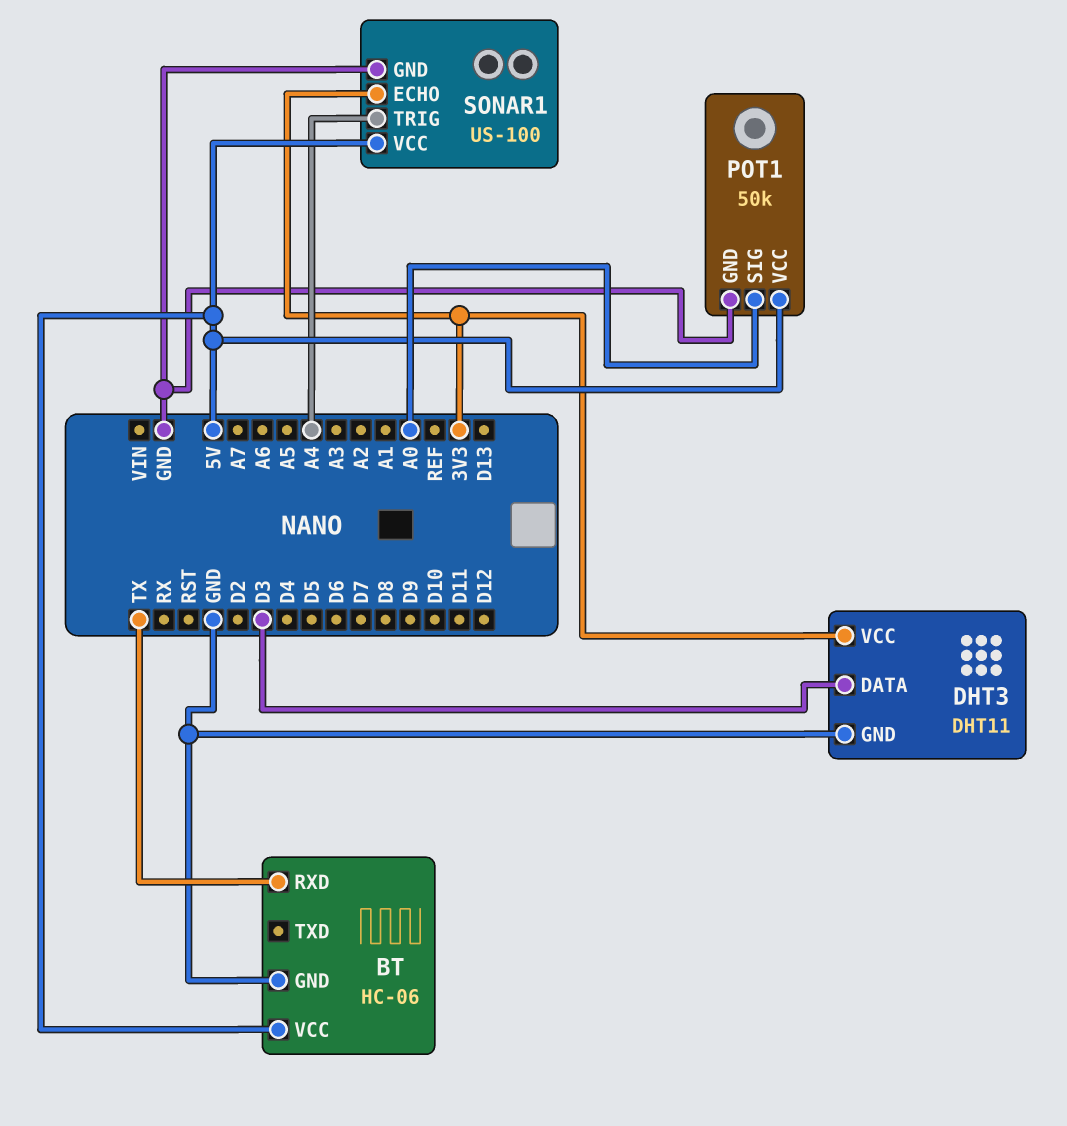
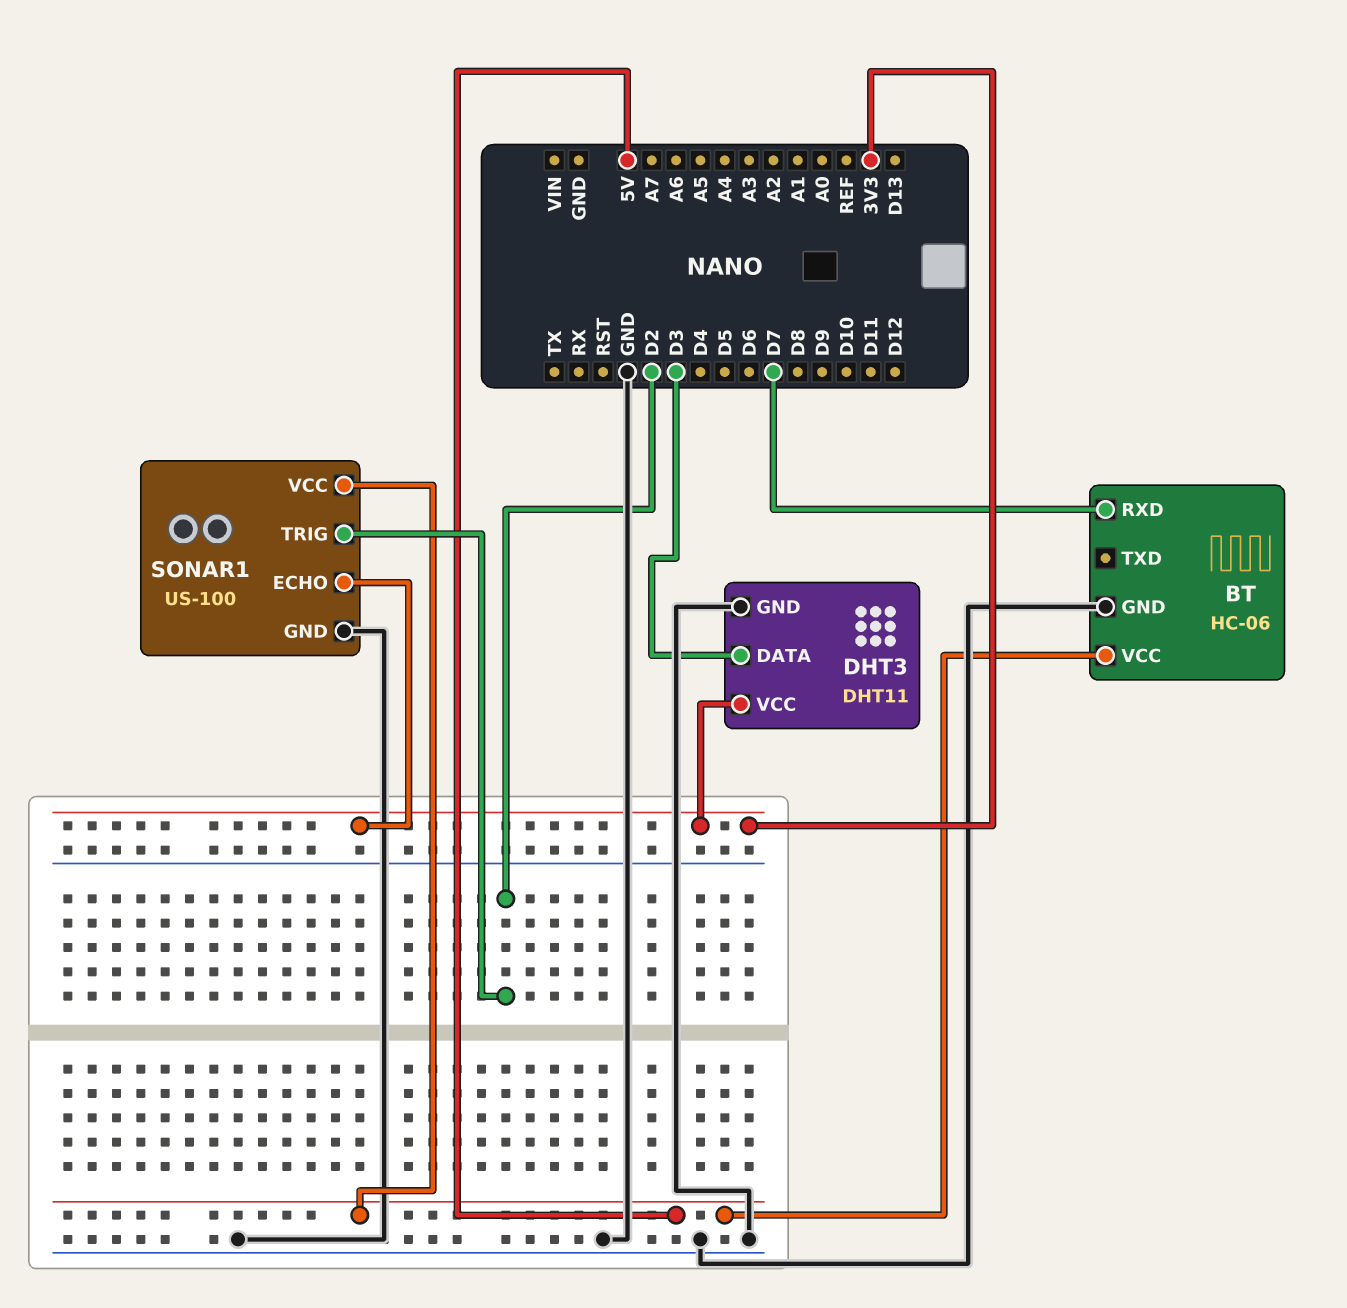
BT pin RXD: TX -> D7
POT1: 50k -> none
POT1 pin GND: GND -> none
POT1 pin SIG: A0 -> none
POT1 pin VCC: 5V -> none
SONAR1 pin TRIG: A4 -> D2

